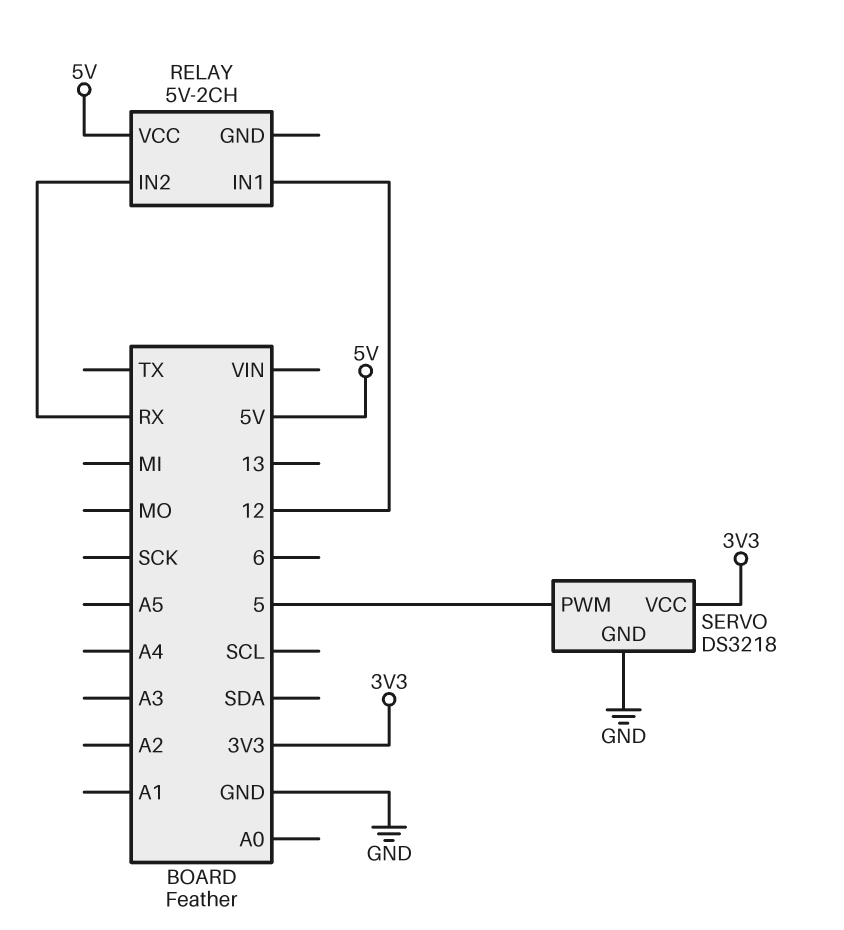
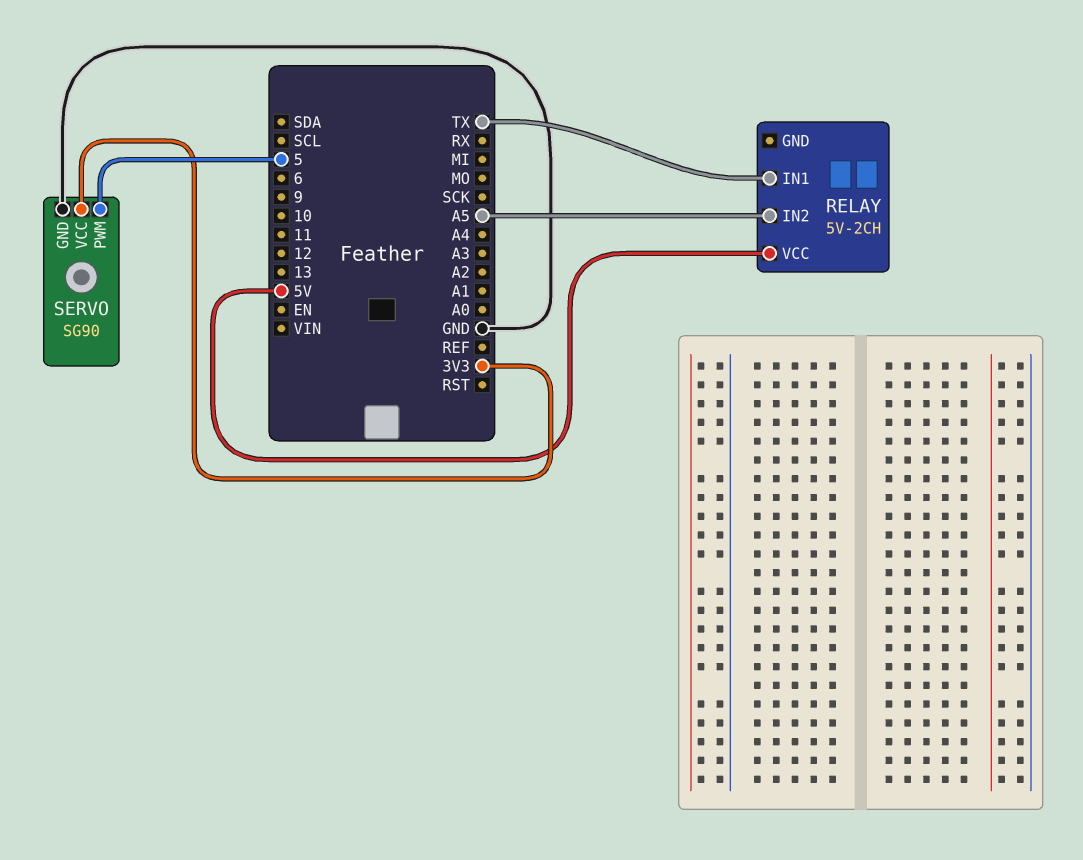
RELAY pin IN1: 12 -> TX
RELAY pin IN2: RX -> A5
SERVO: DS3218 -> SG90

